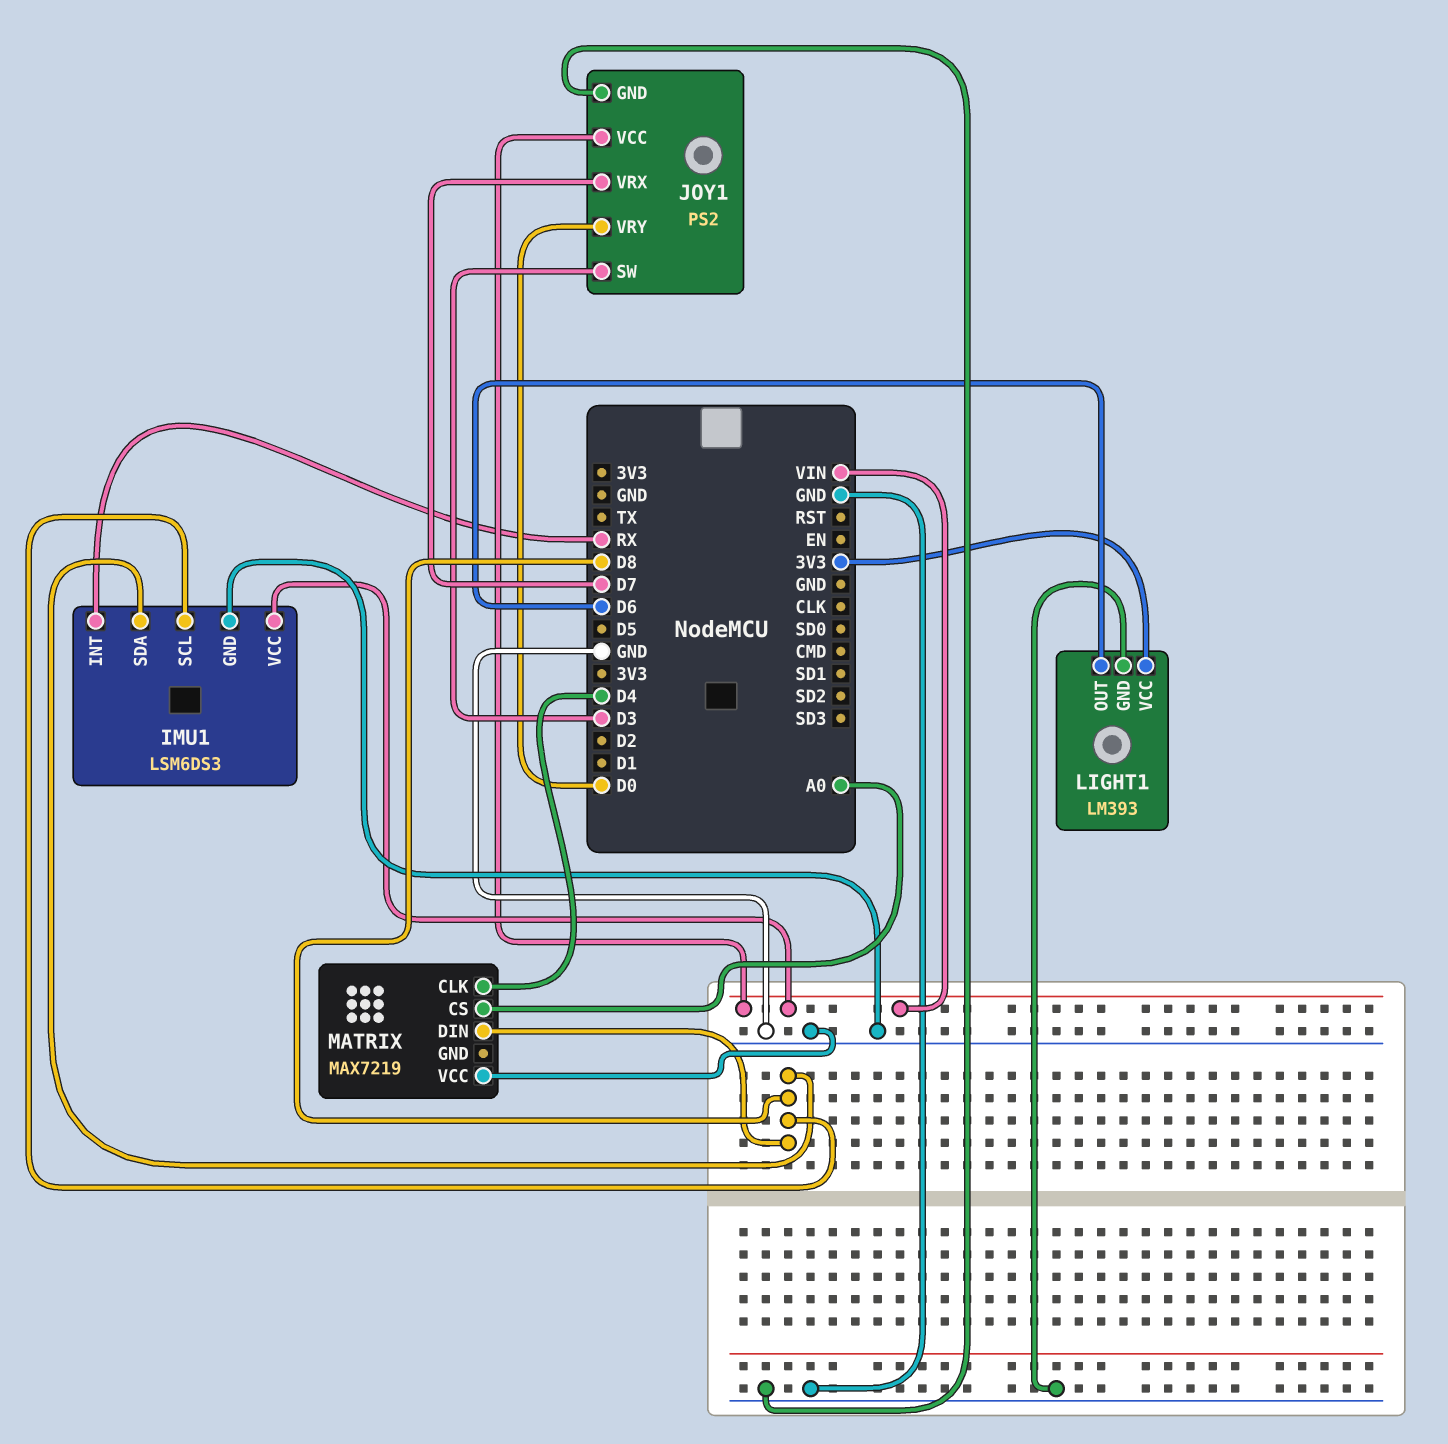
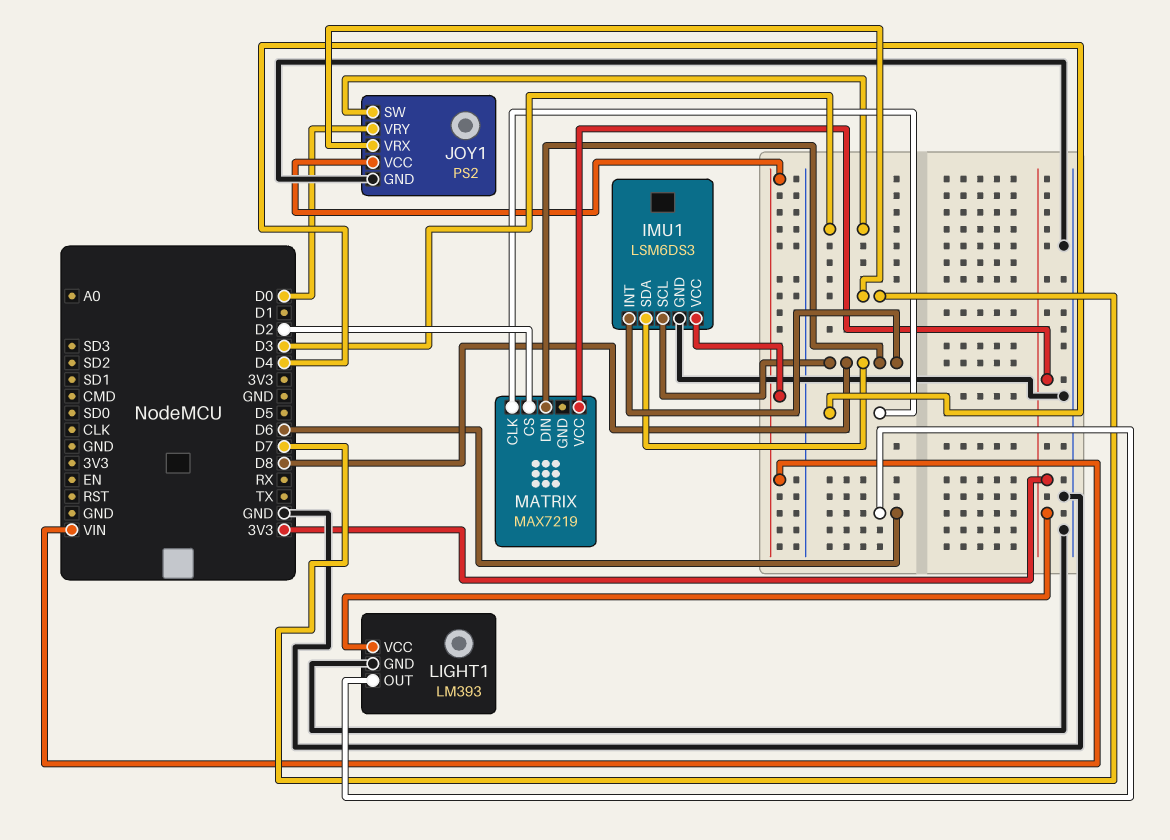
IMU1 pin INT: RX -> D8
MATRIX pin CS: A0 -> D2
MATRIX pin VCC: GND -> 3V3

